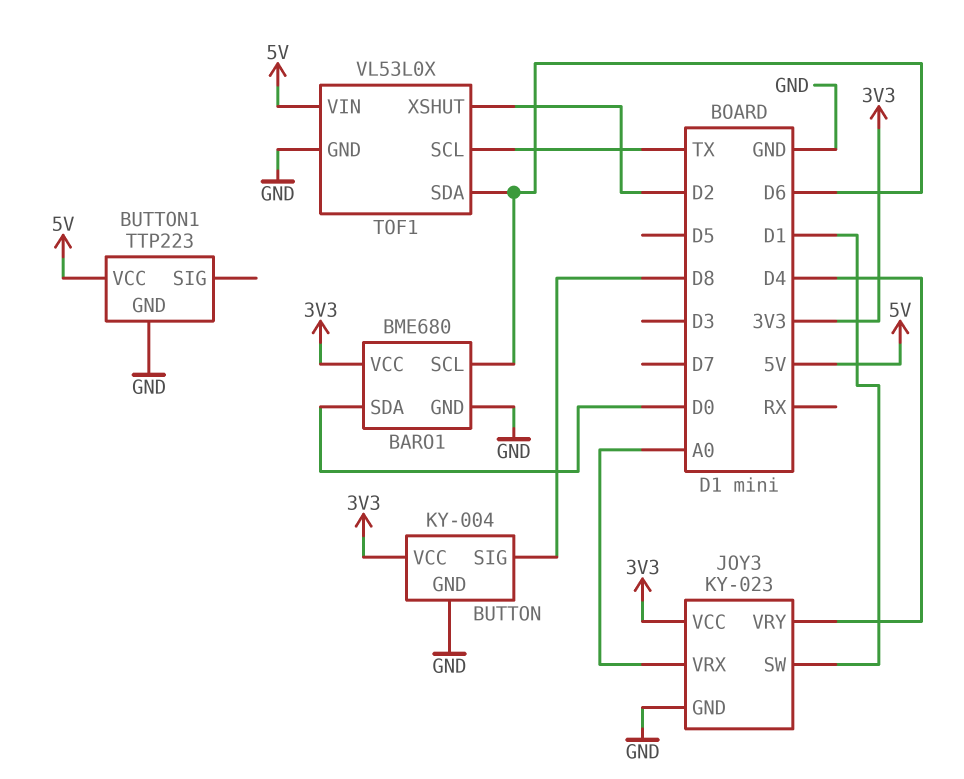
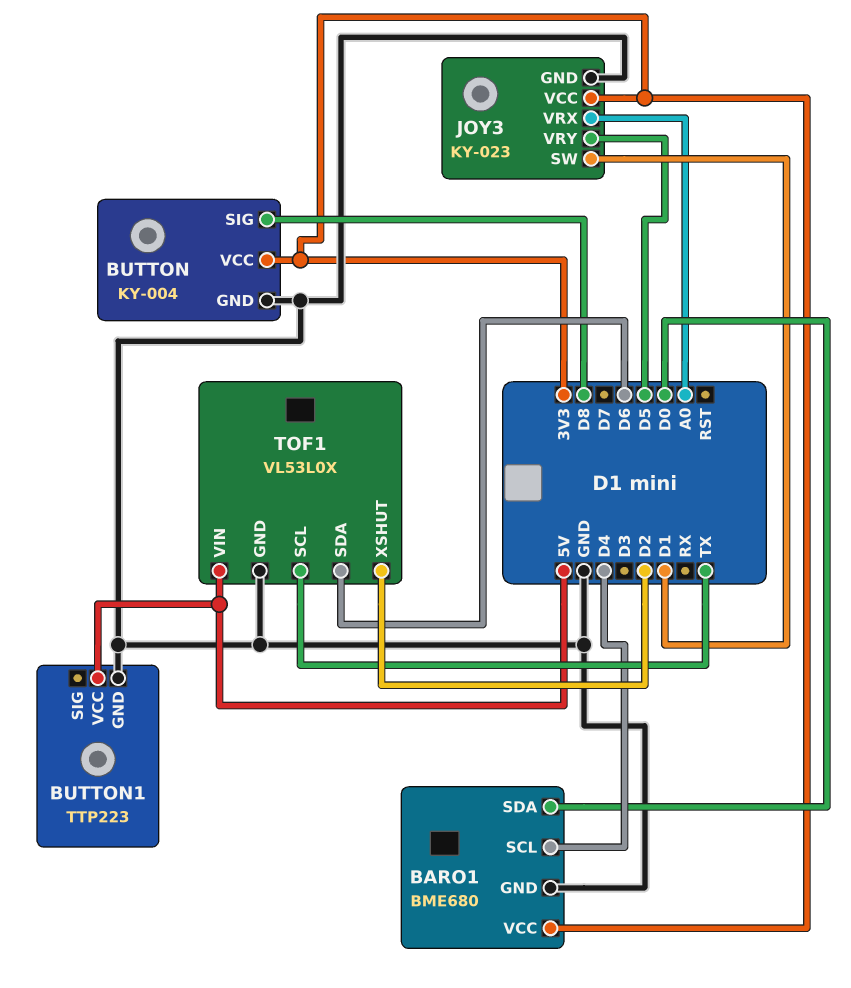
BARO1 pin SCL: D6 -> D4
JOY3 pin VRY: D4 -> D5

